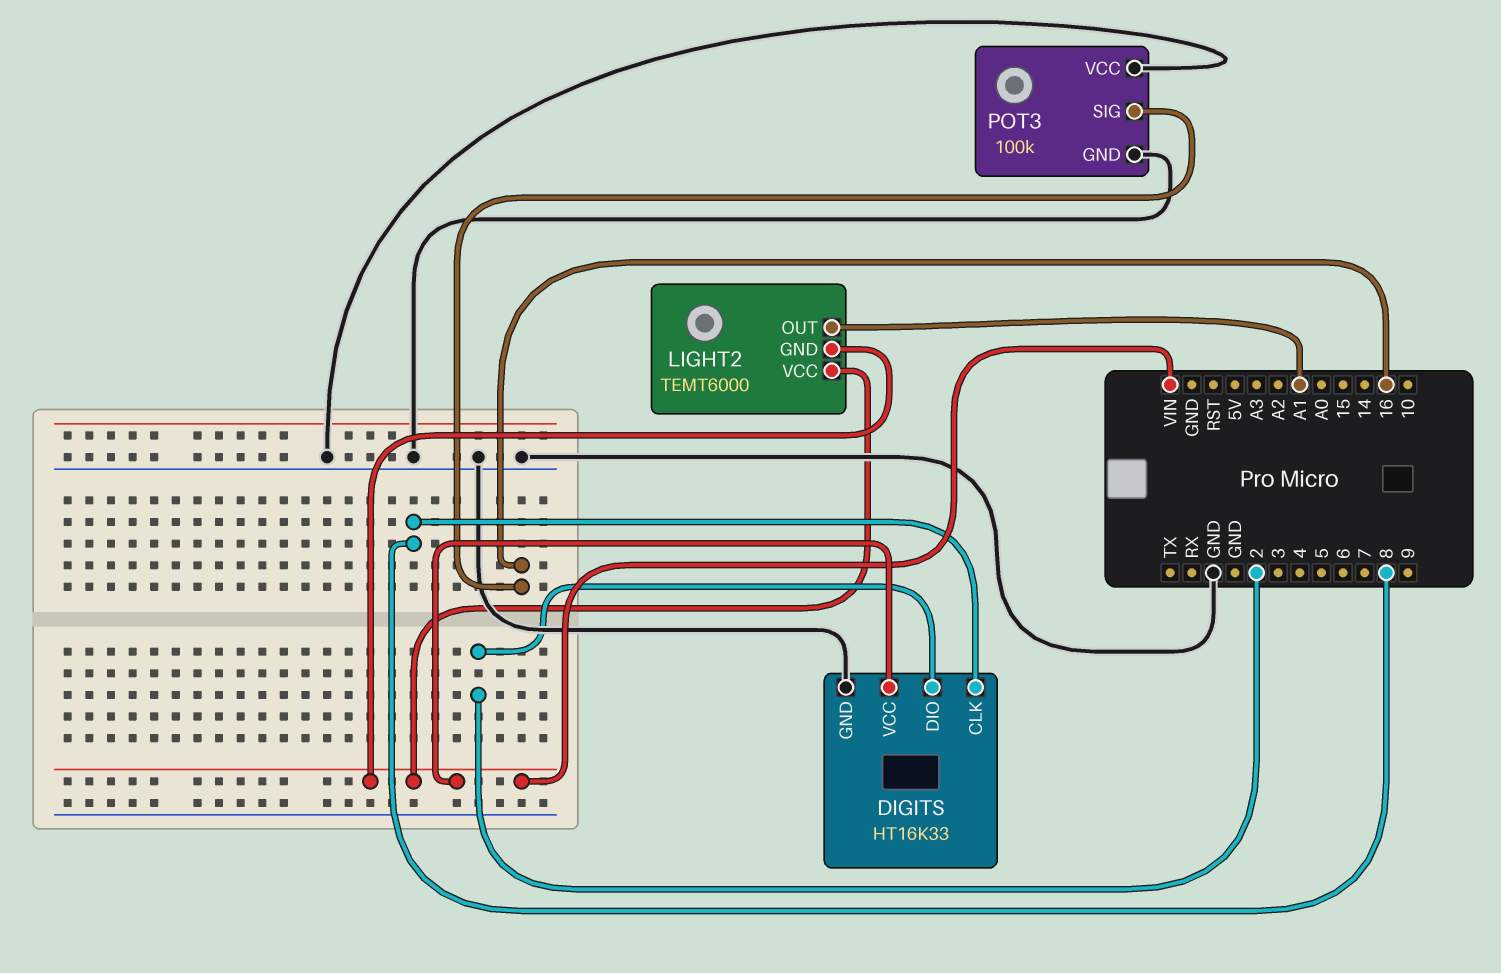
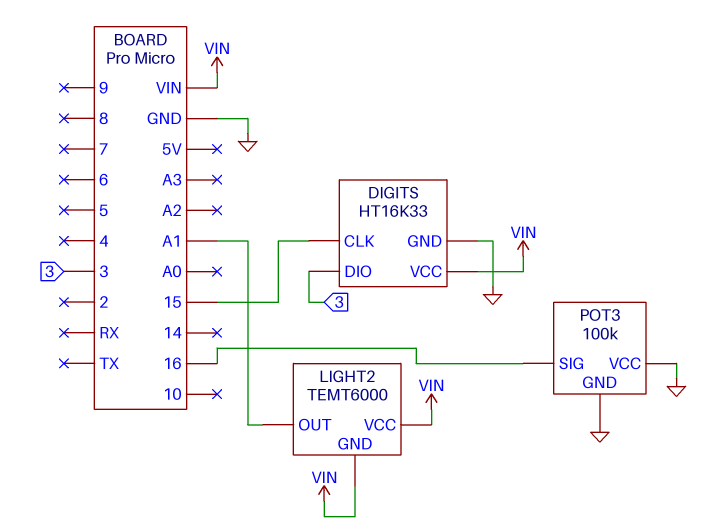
DIGITS pin CLK: 8 -> 15
DIGITS pin DIO: 2 -> 3

